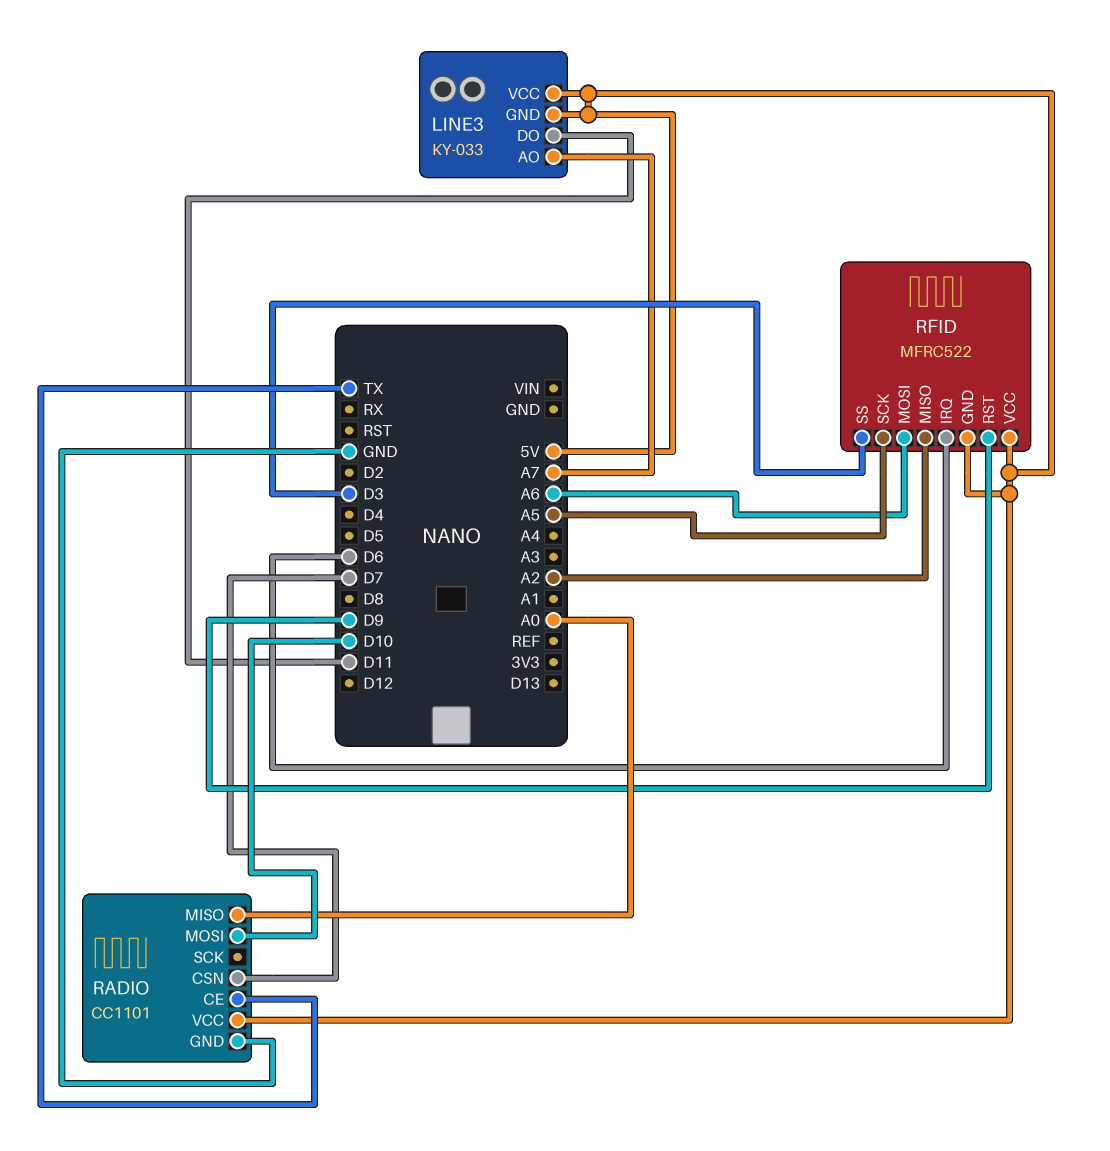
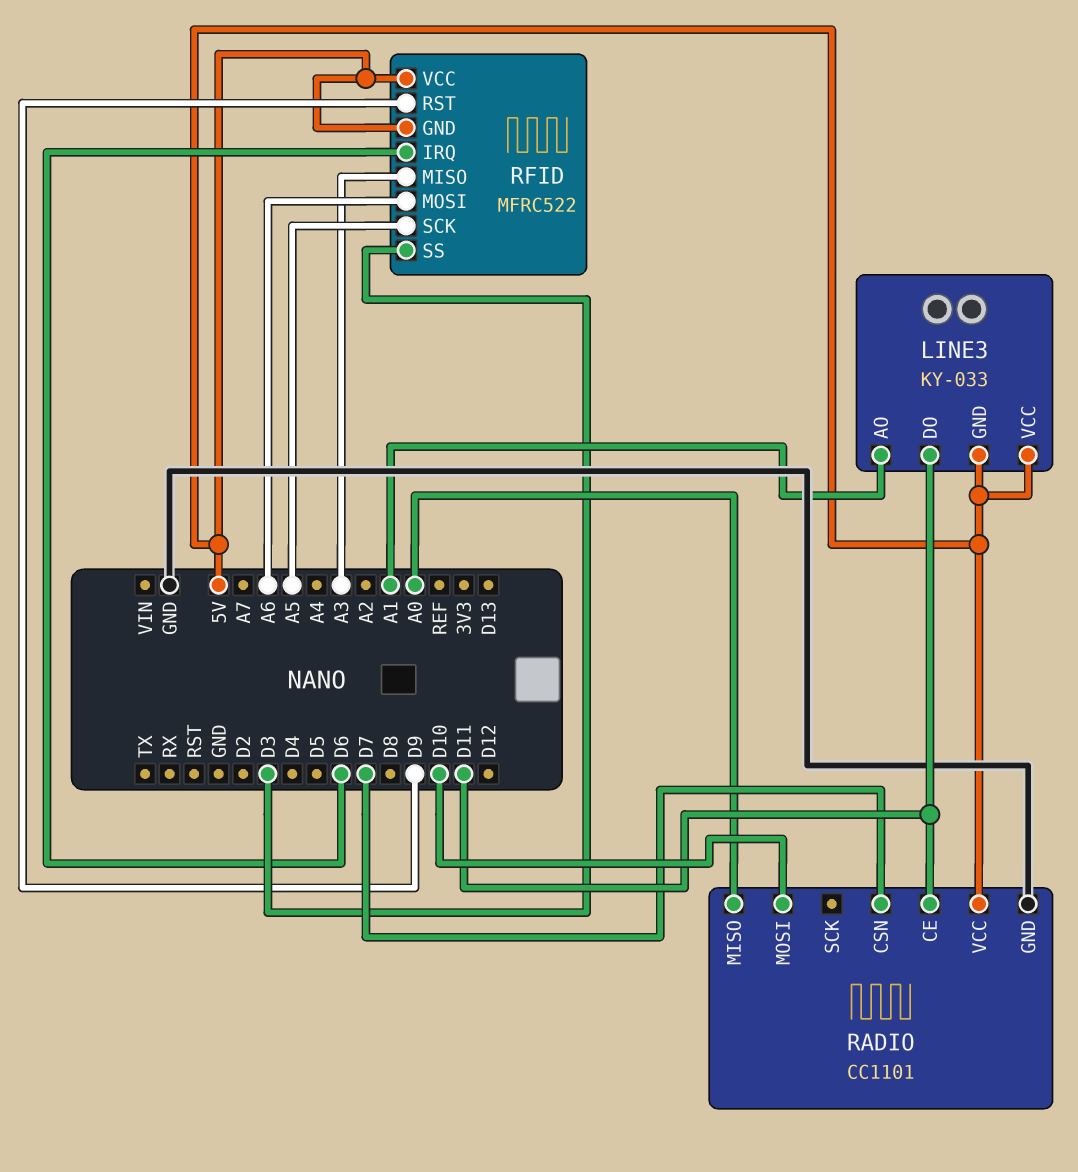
LINE3 pin AO: A7 -> A1
RADIO pin CE: TX -> D11
RFID pin MISO: A2 -> A3

